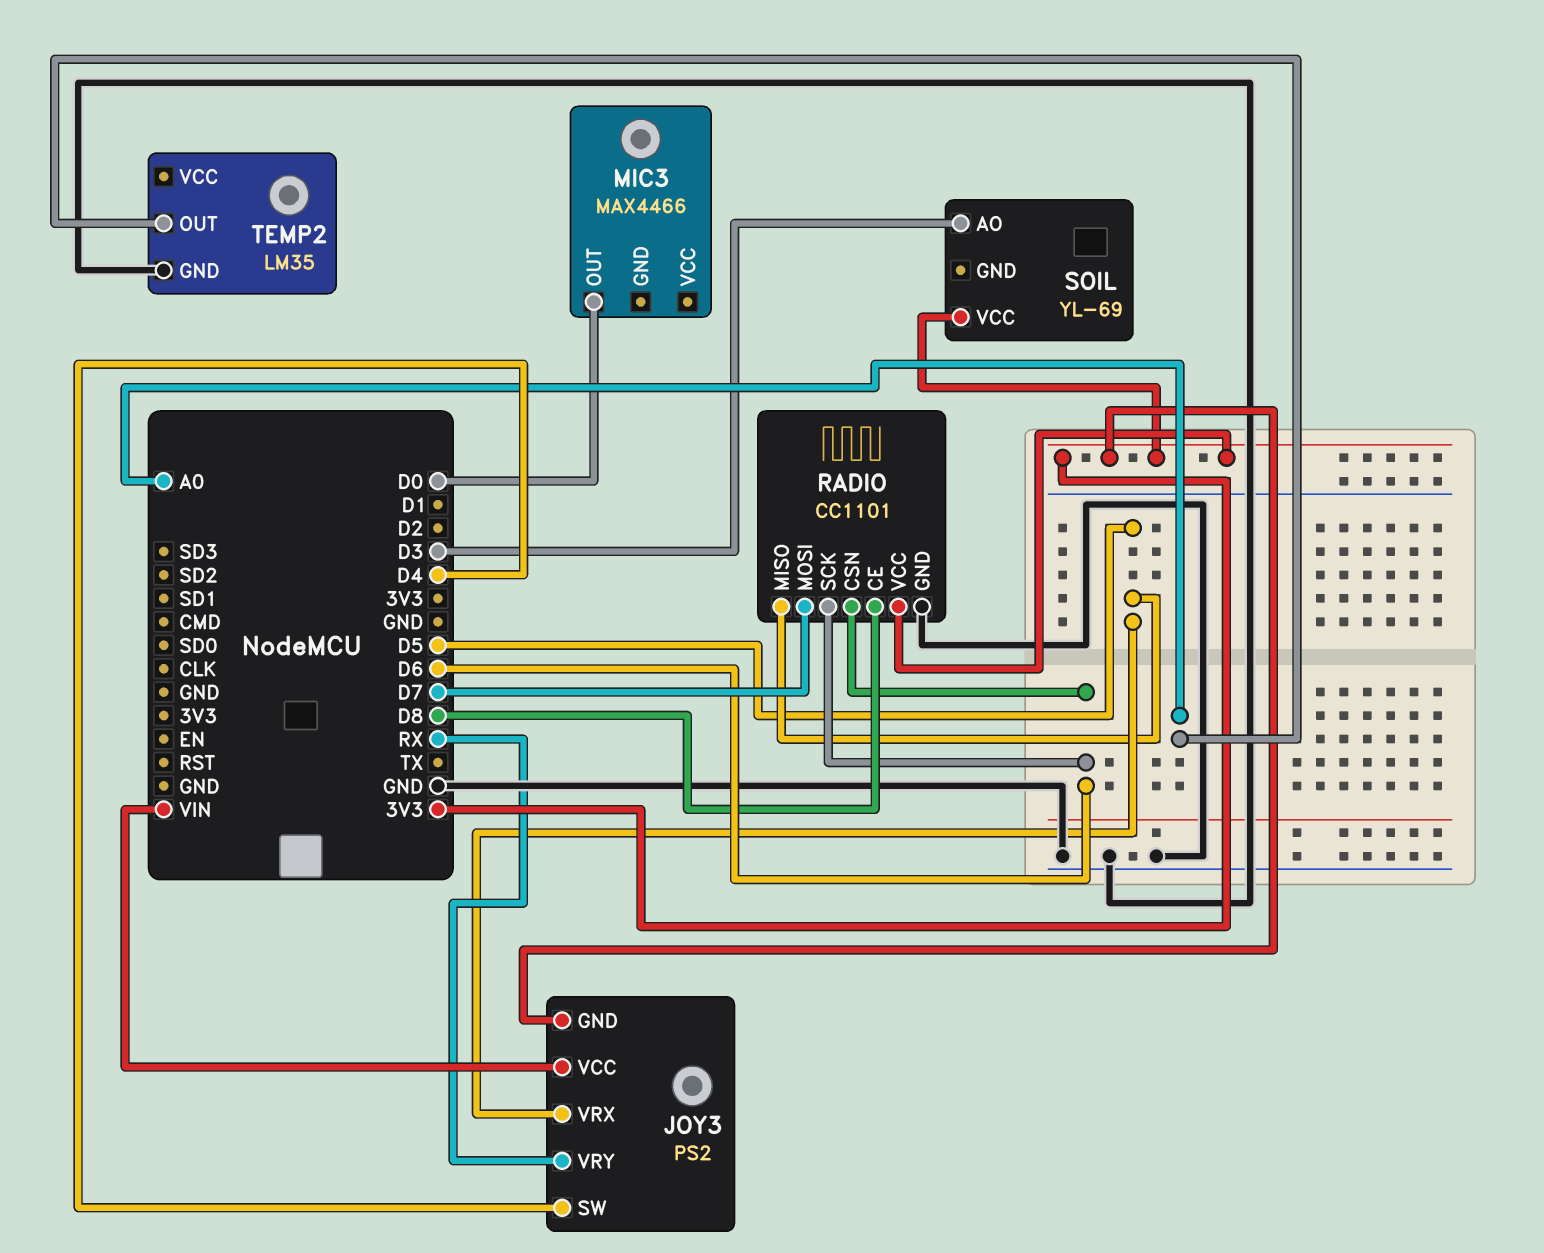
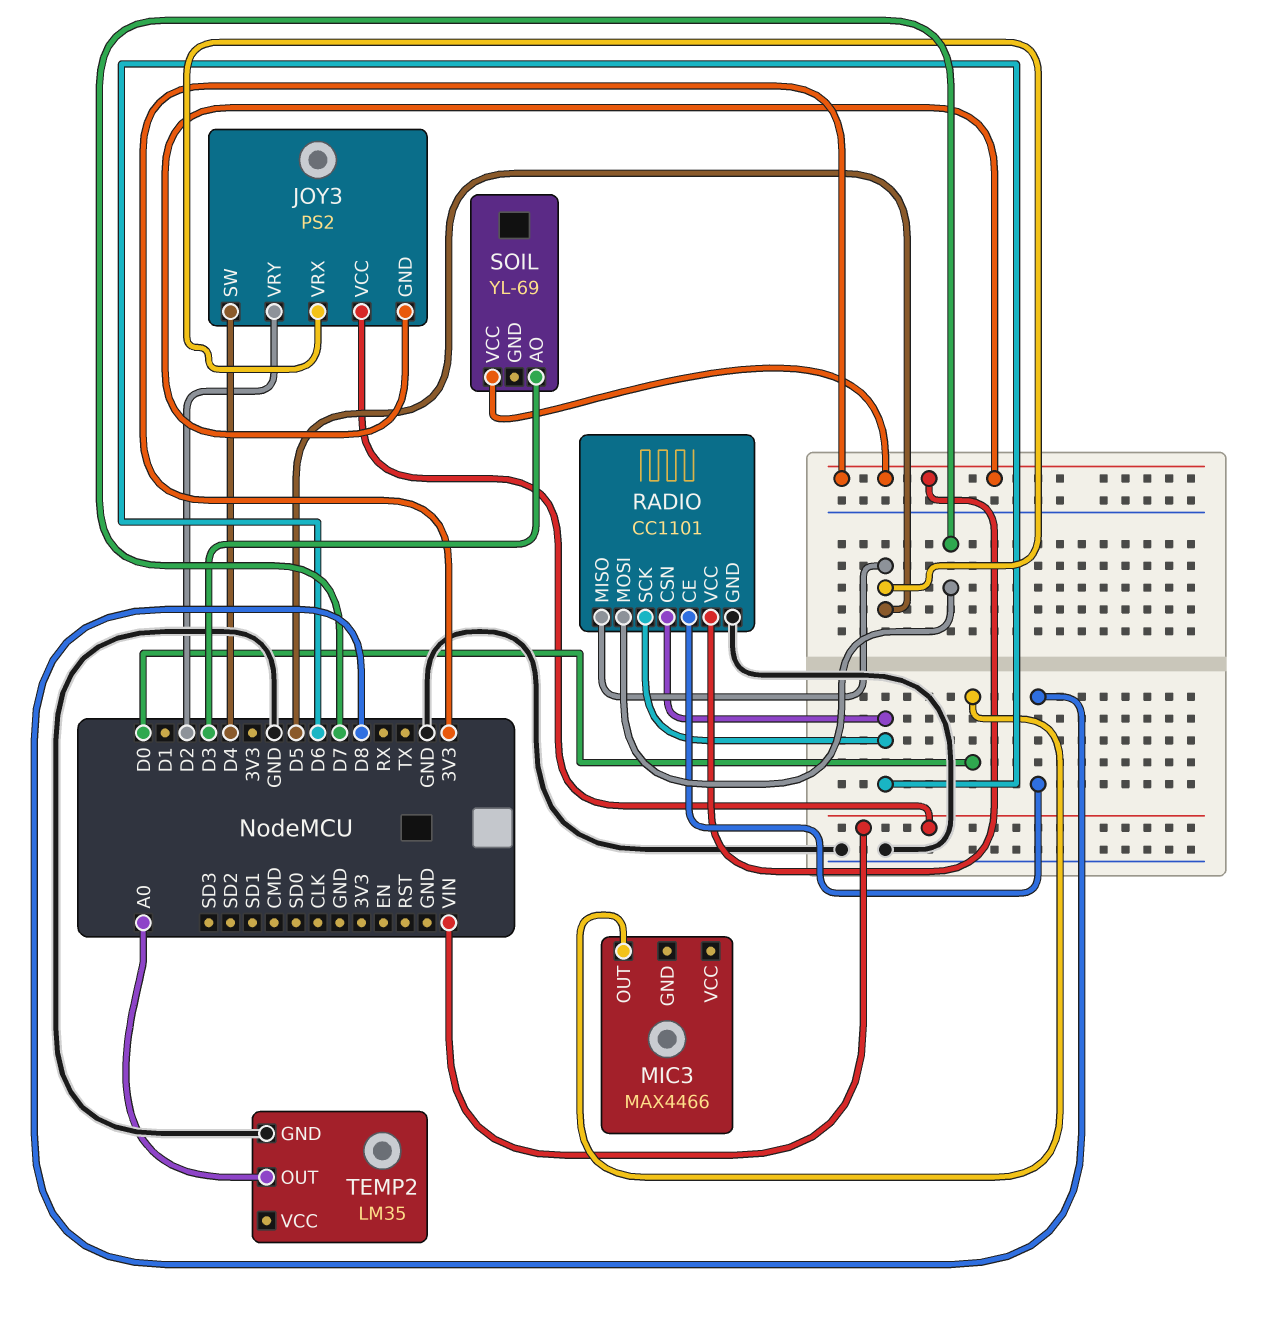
JOY3 pin VRY: RX -> D2

